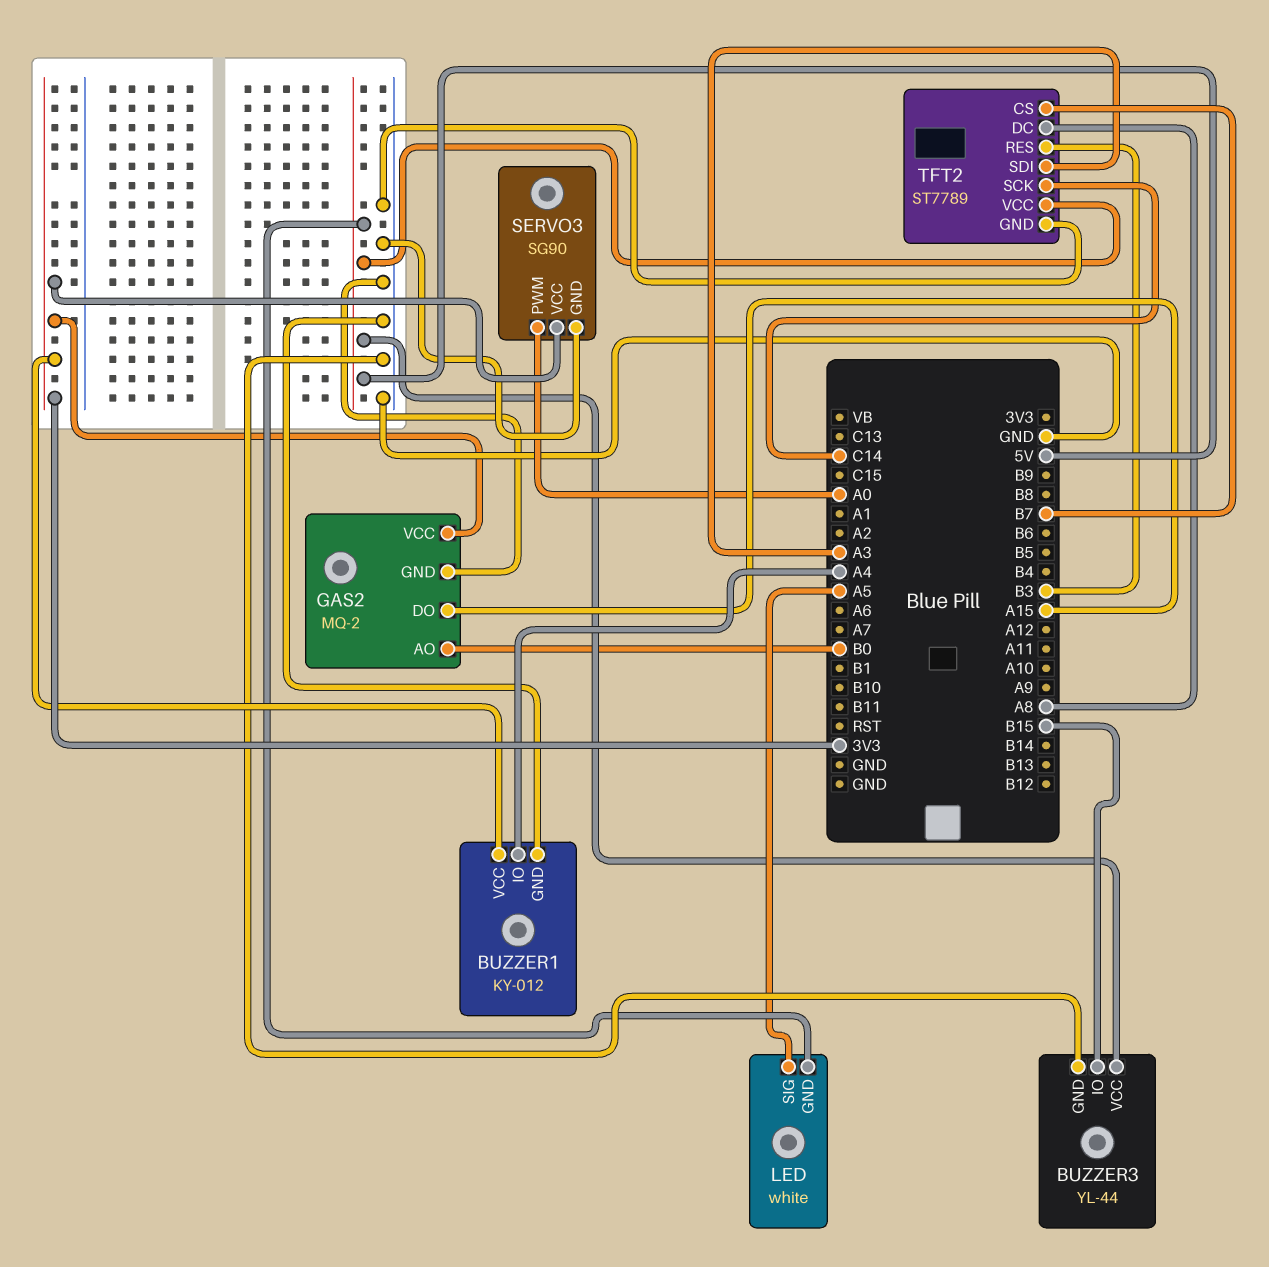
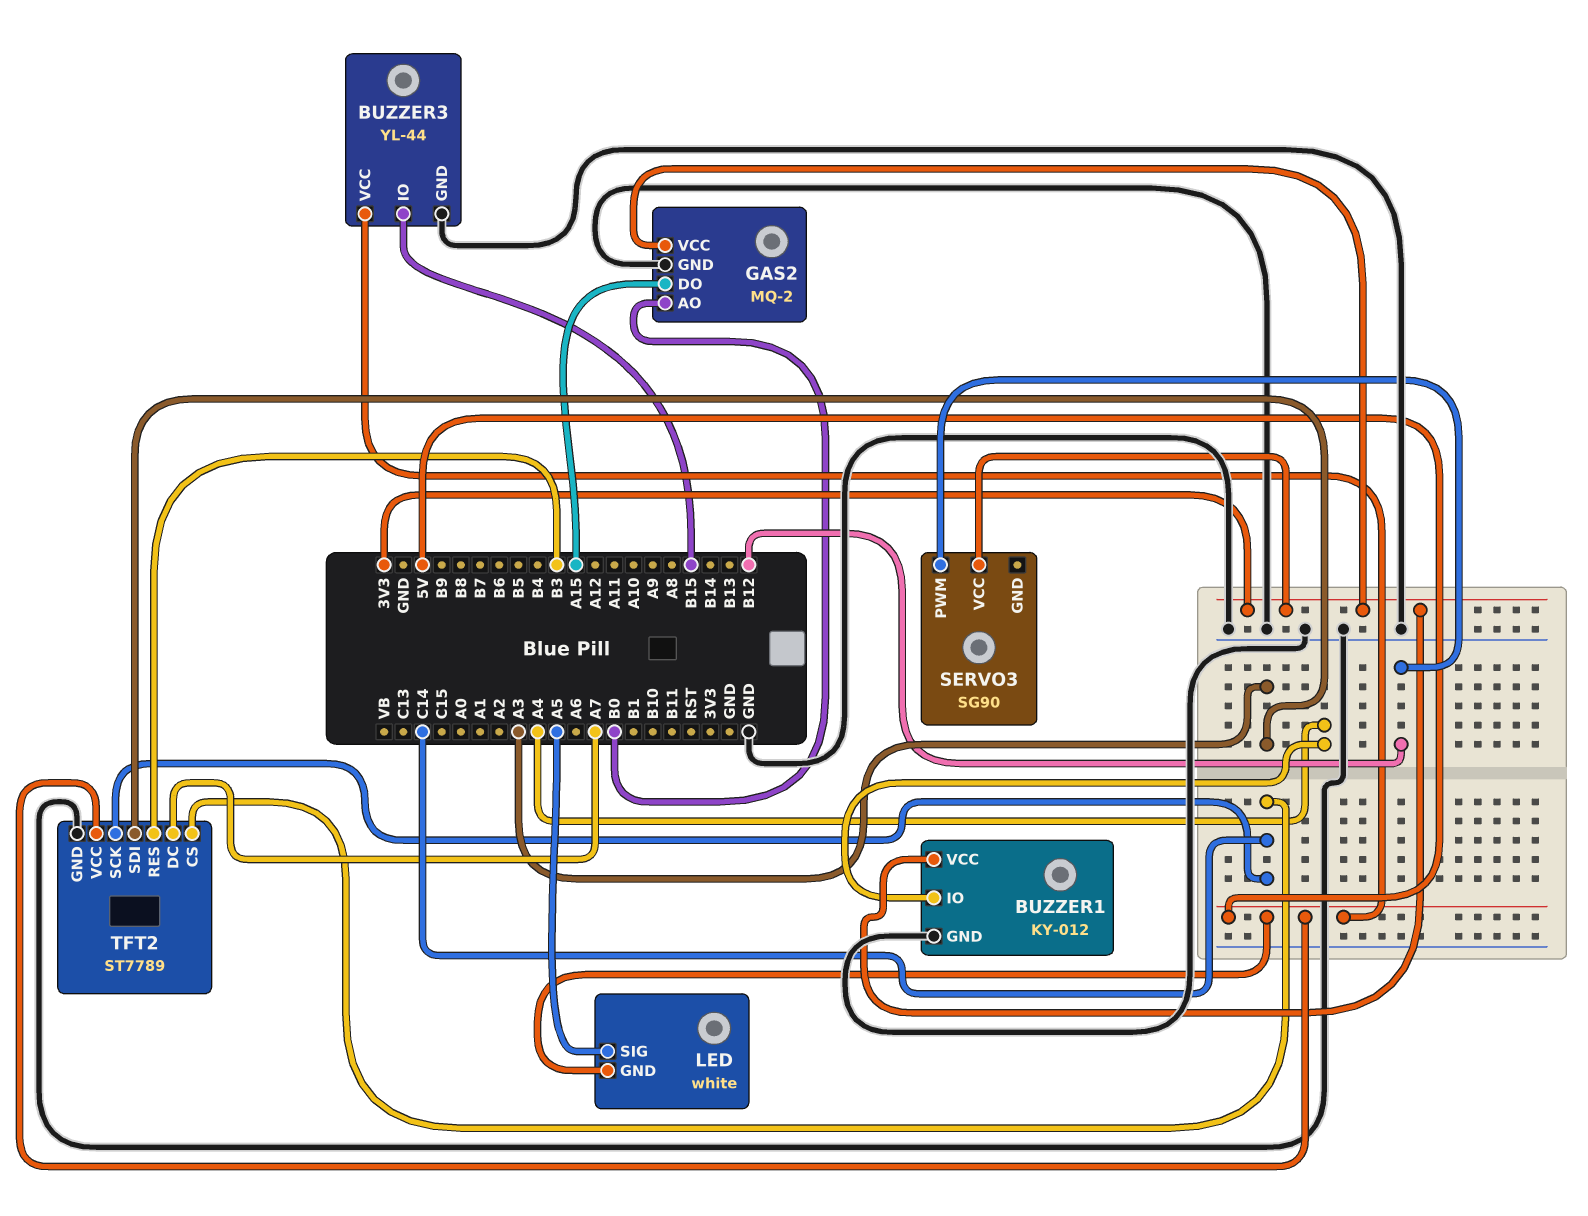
SERVO3 pin GND: GND -> none
SERVO3 pin PWM: A0 -> B12
TFT2 pin CS: B7 -> C14
TFT2 pin DC: A8 -> A7

